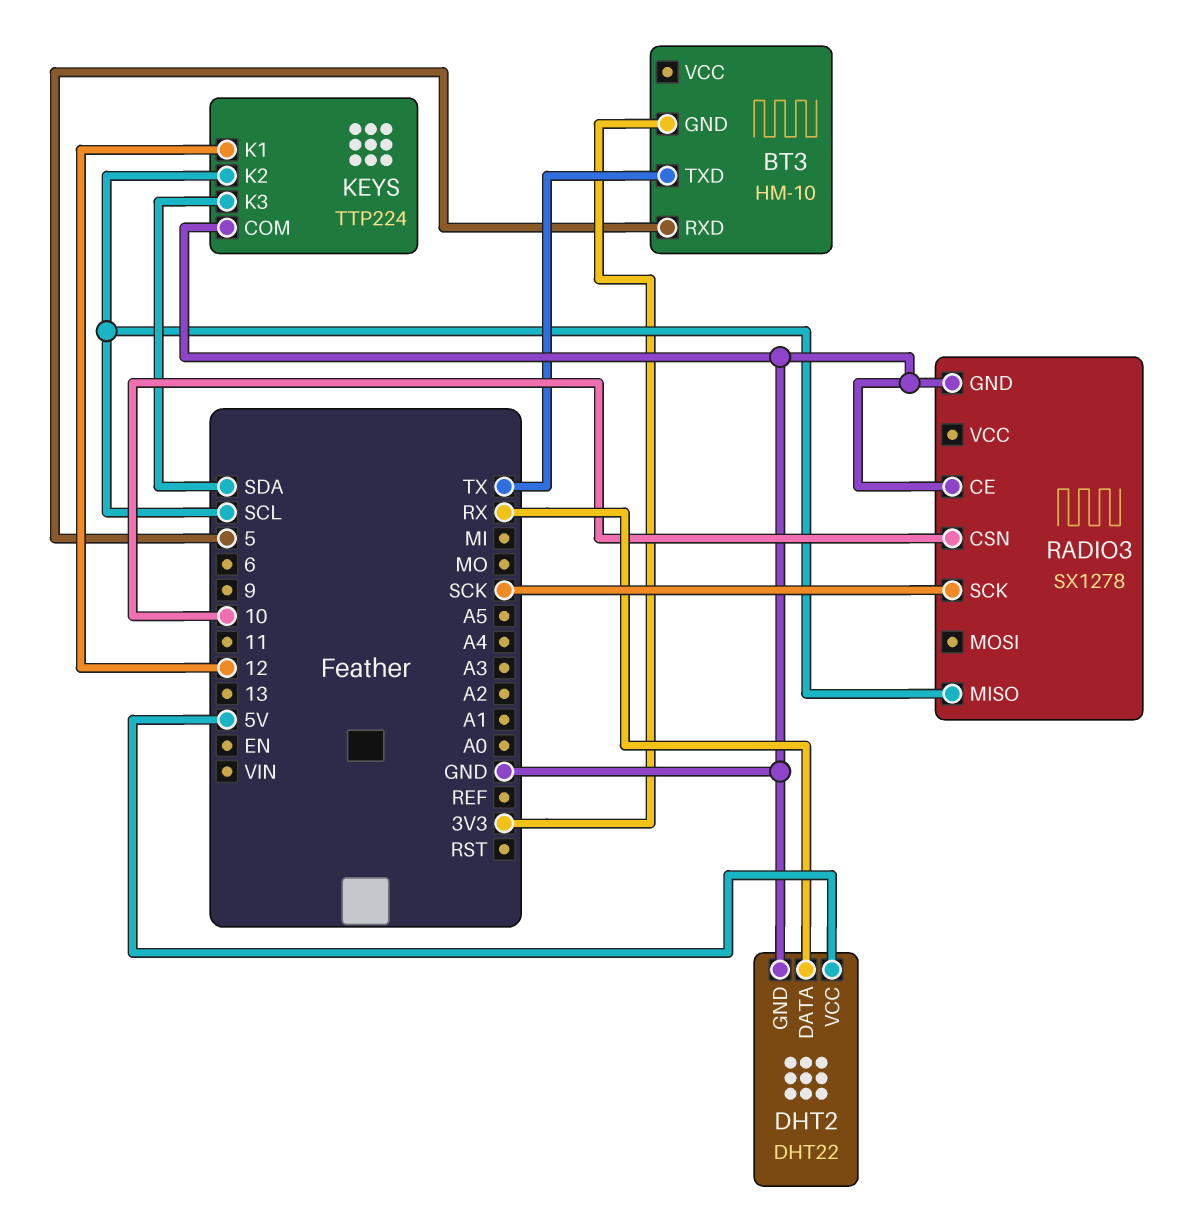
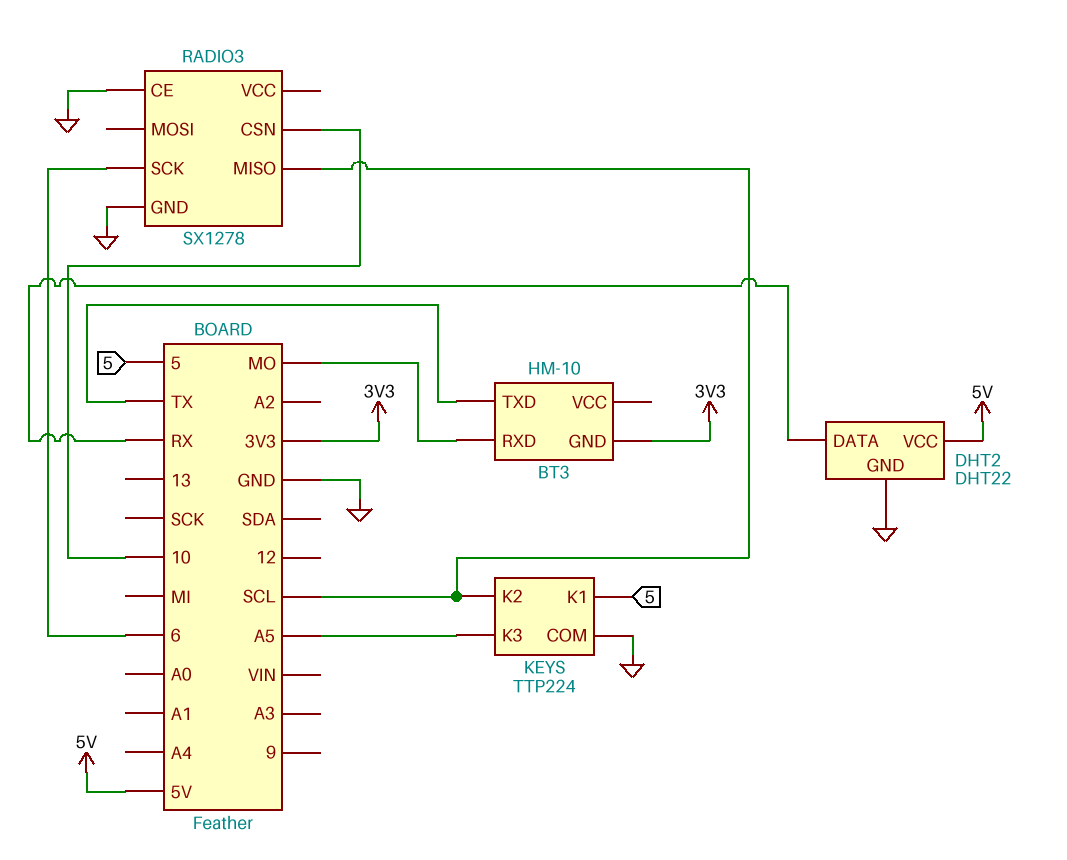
BT3 pin RXD: 5 -> MO
KEYS pin K1: 12 -> 5
KEYS pin K3: SDA -> A5
RADIO3 pin SCK: SCK -> 6

